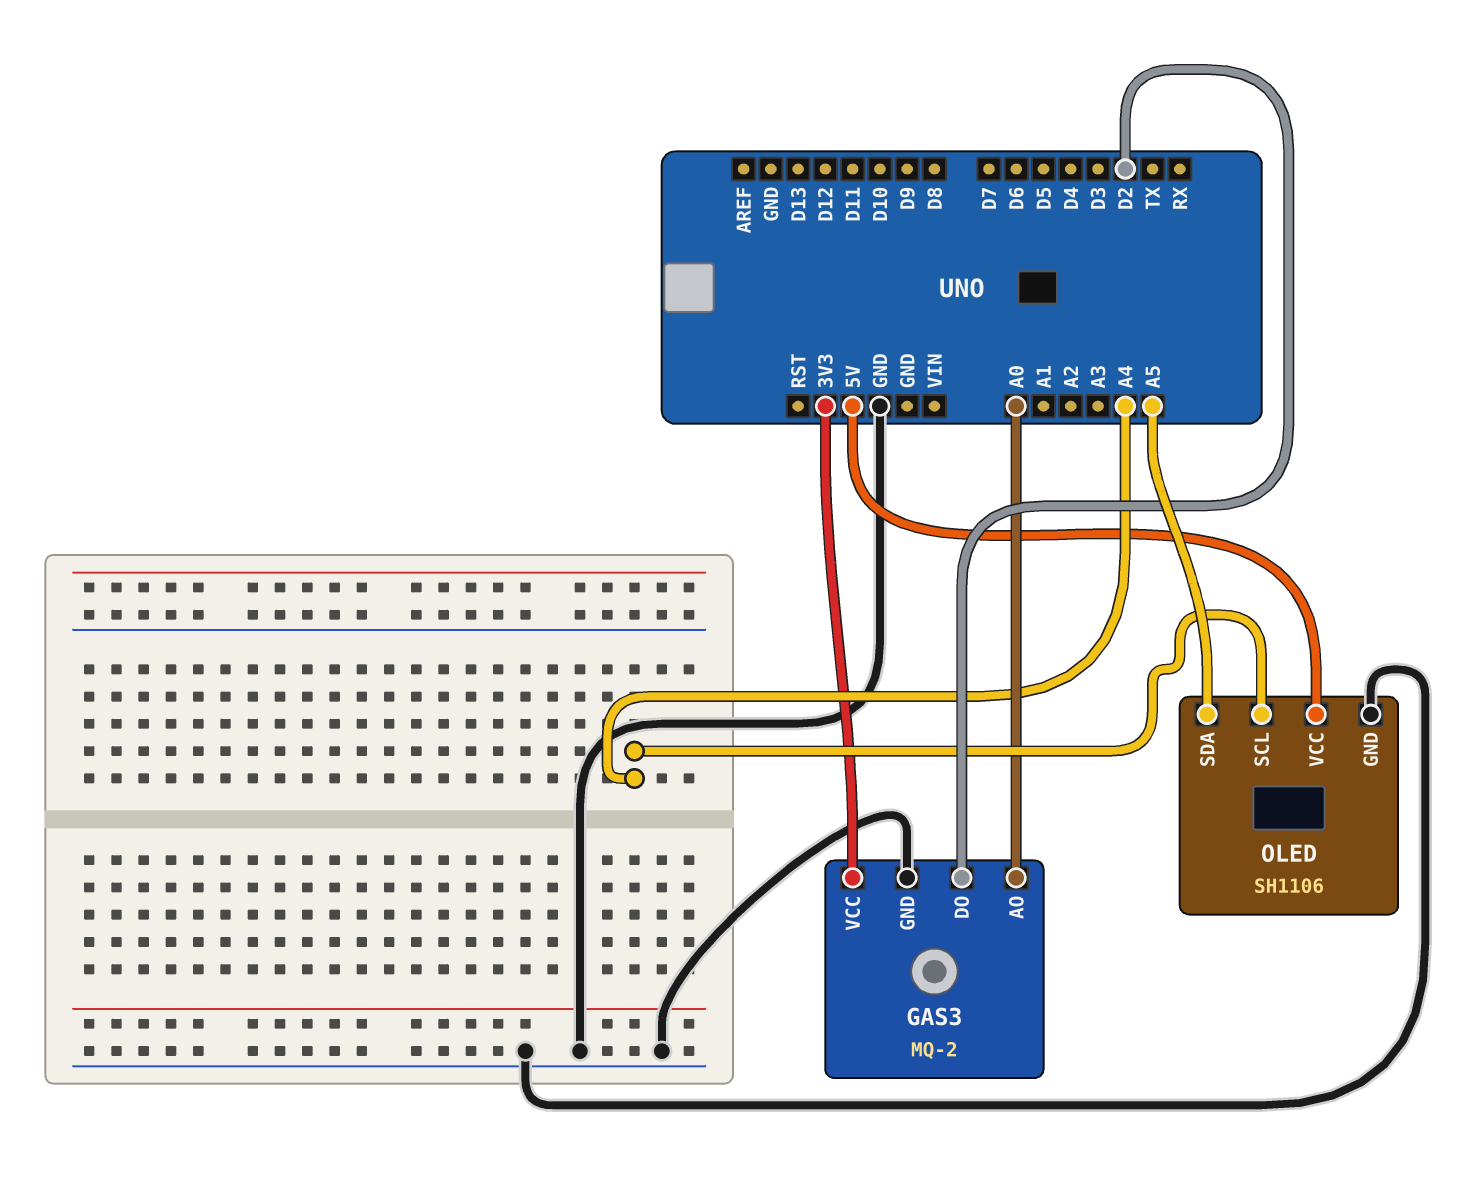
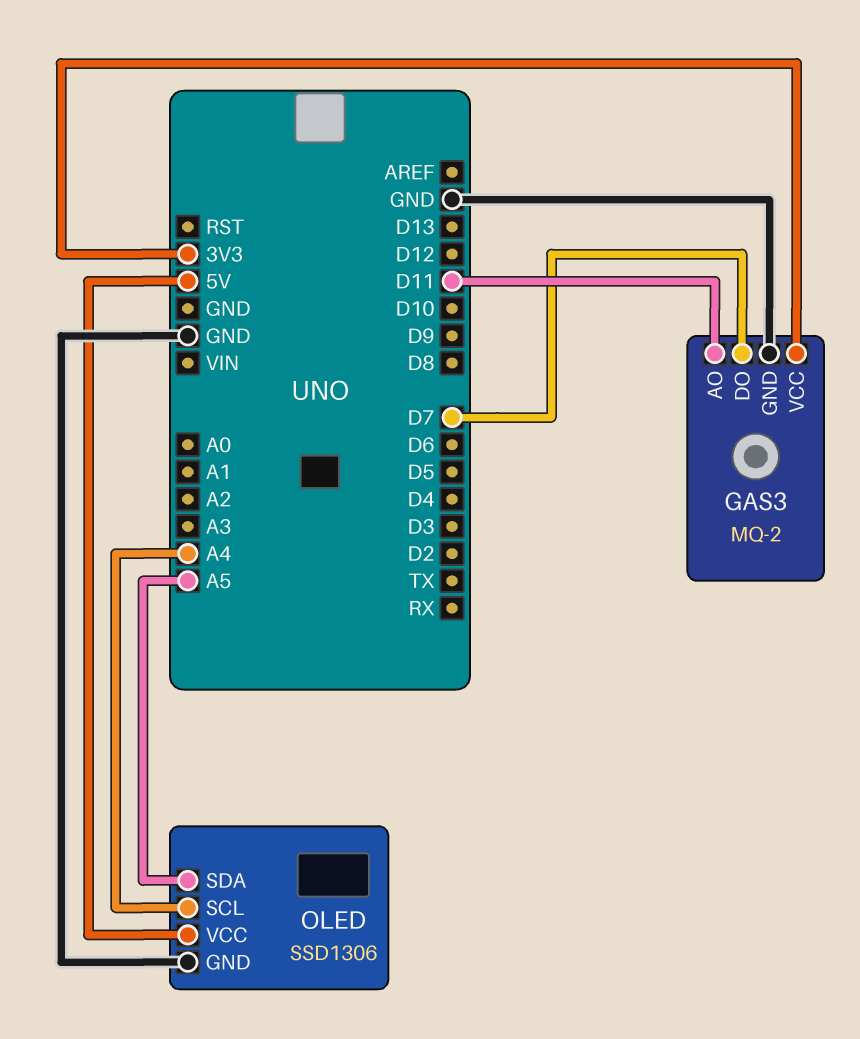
GAS3 pin AO: A0 -> D11
GAS3 pin DO: D2 -> D7
OLED: SH1106 -> SSD1306

